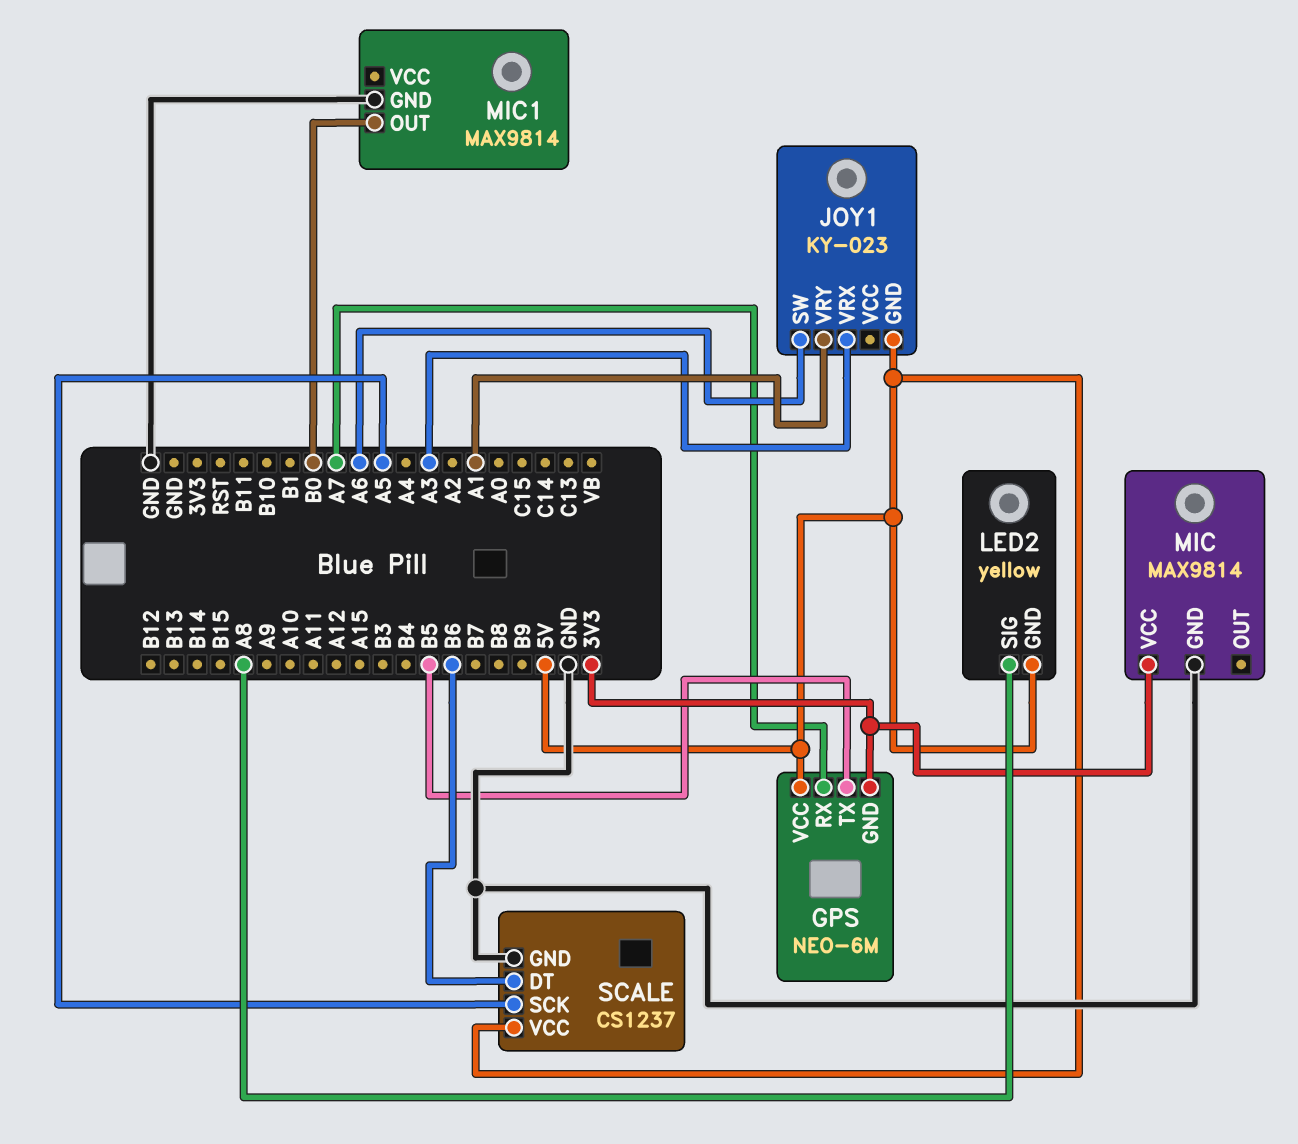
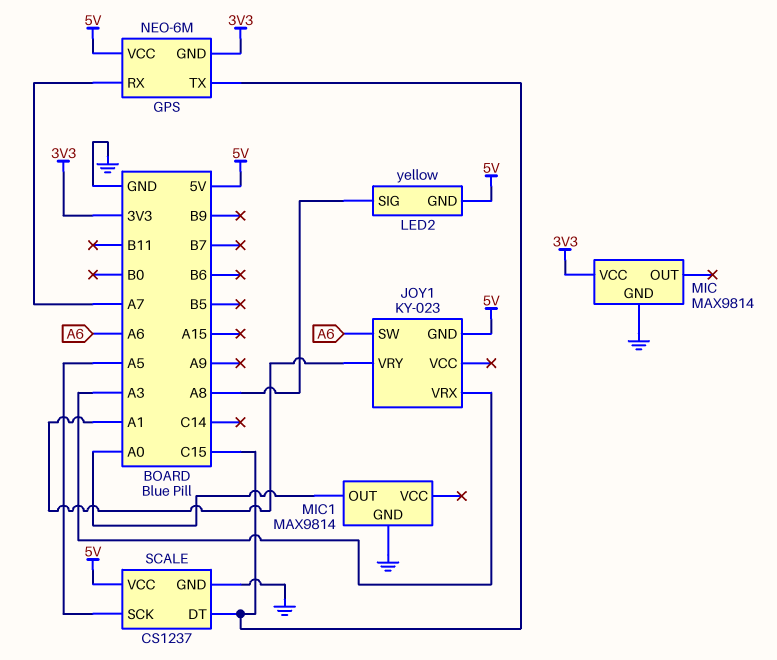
GPS pin TX: B5 -> C15
MIC1 pin OUT: B0 -> A0
SCALE pin DT: B6 -> C15

